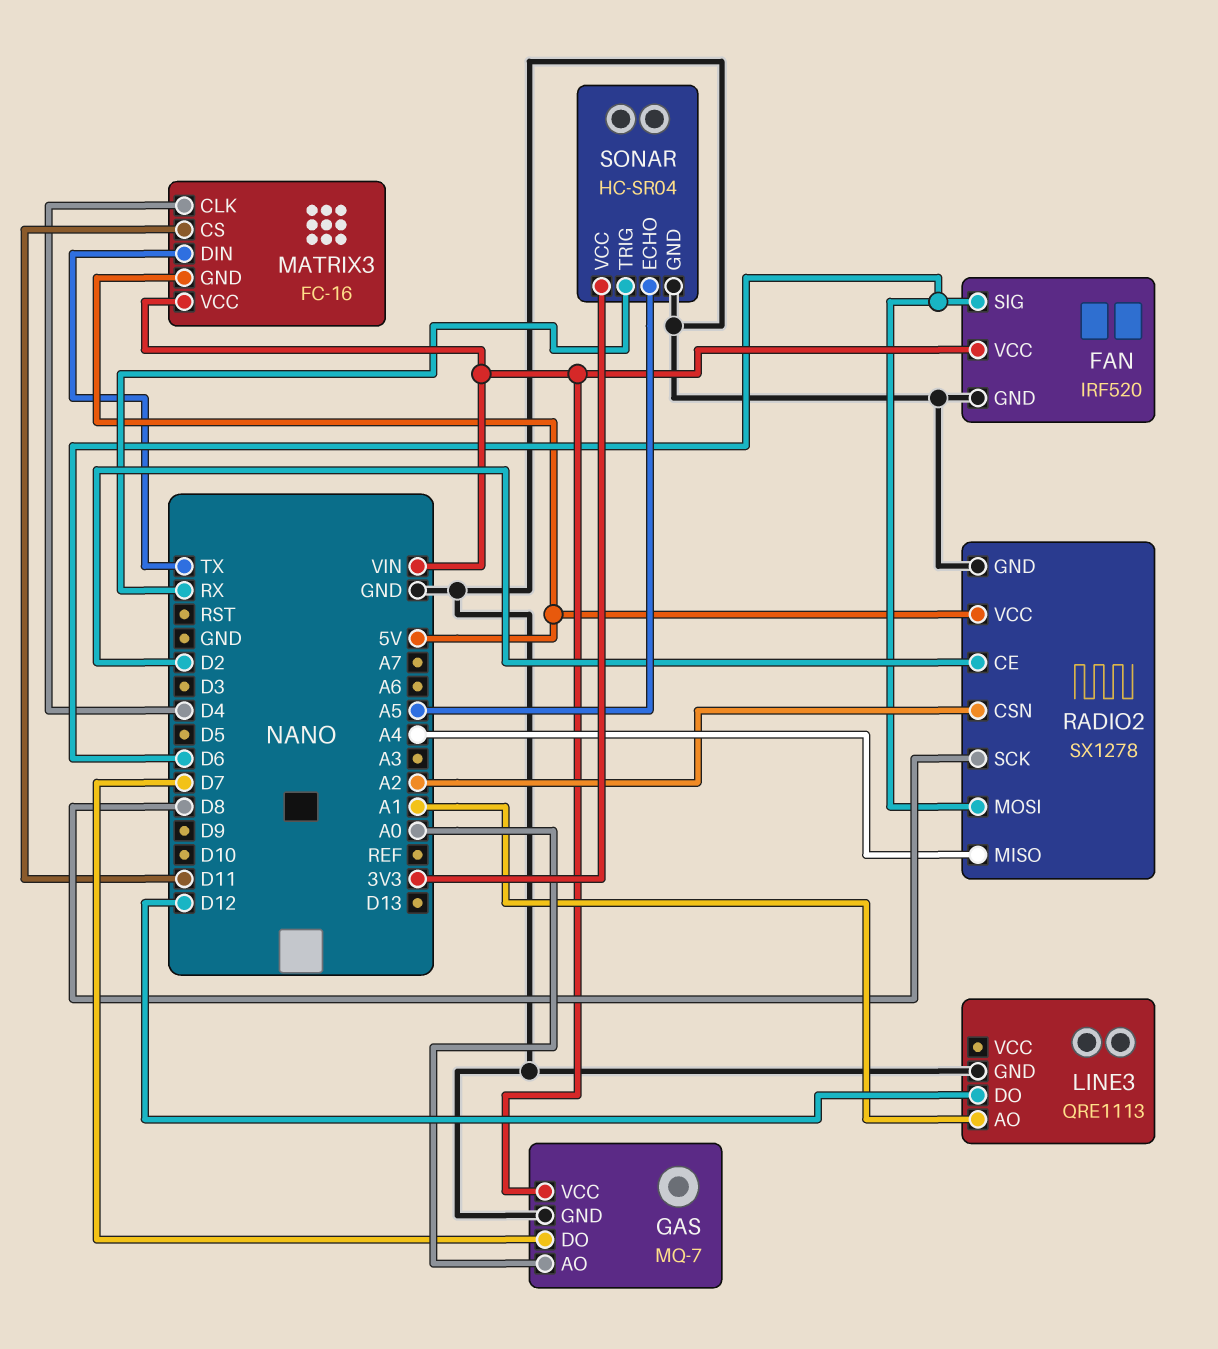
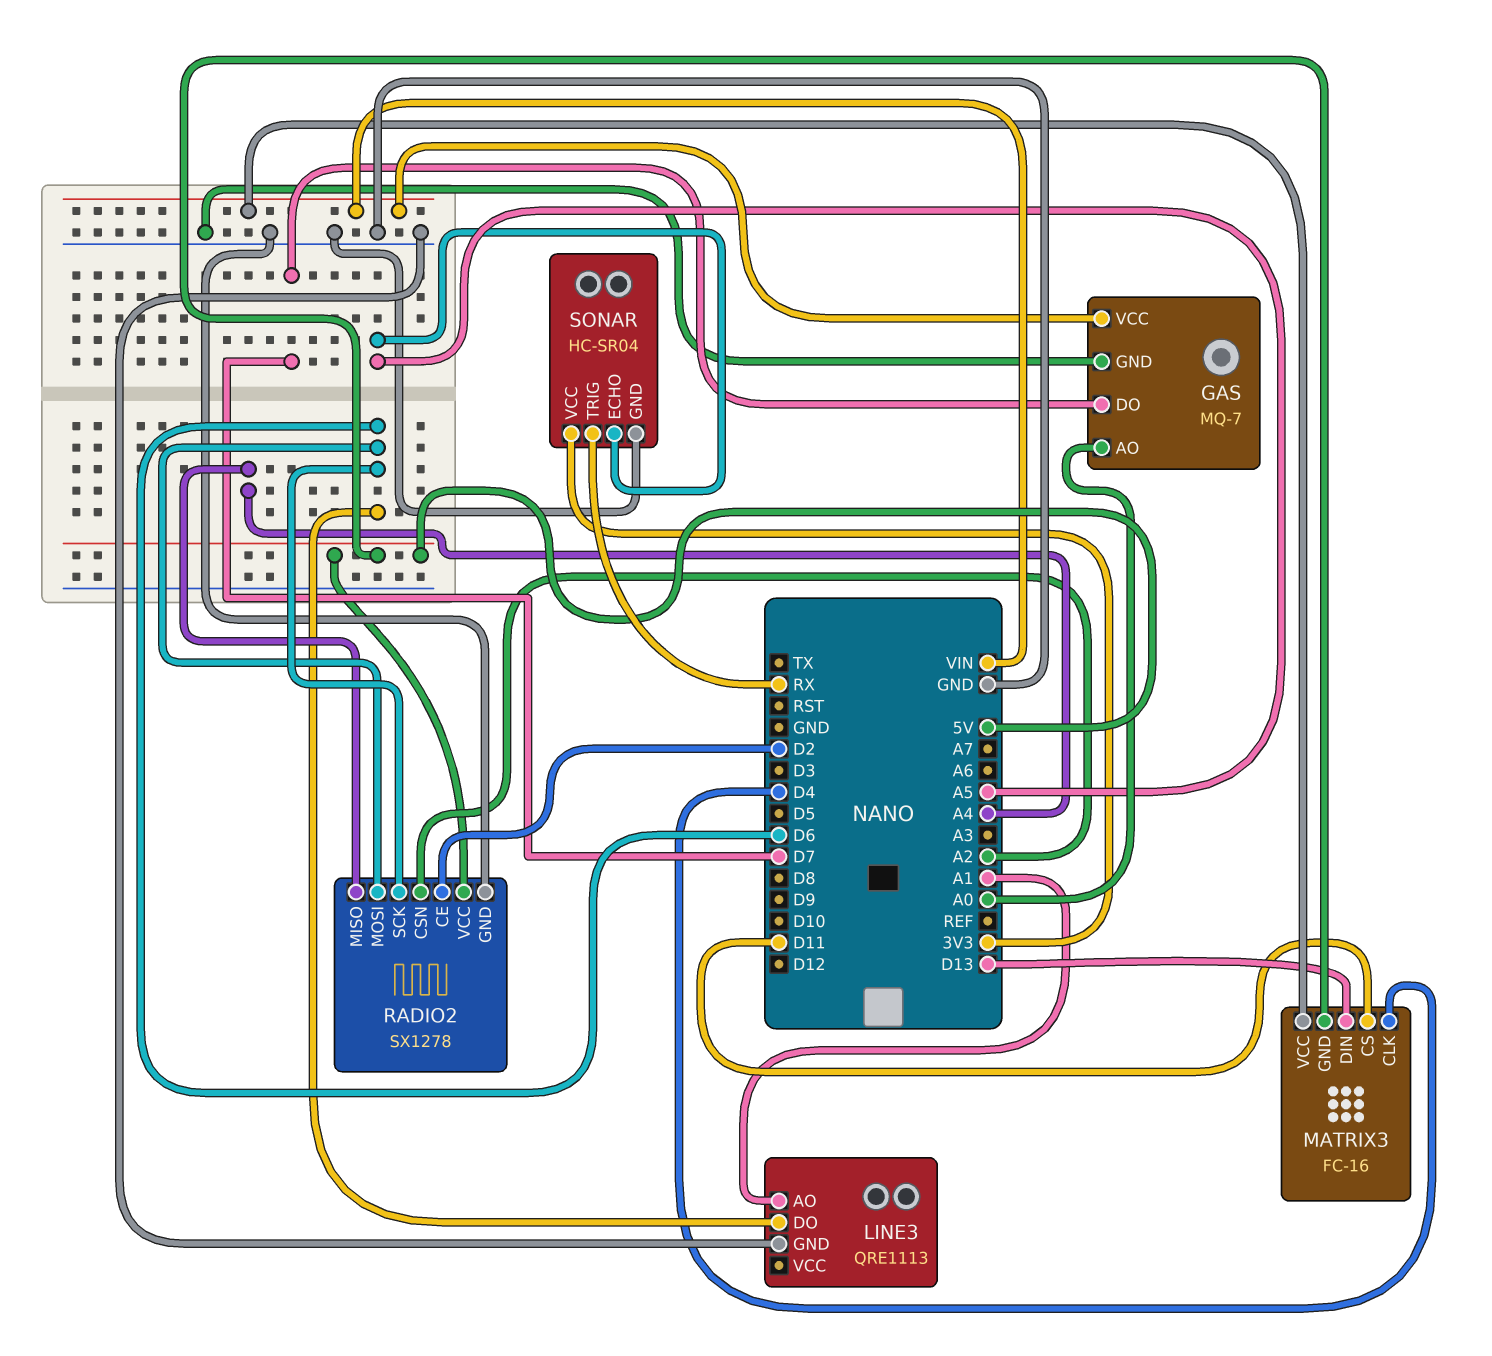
FAN: IRF520 -> none
FAN pin GND: GND -> none
FAN pin SIG: D6 -> none
FAN pin VCC: VIN -> none
LINE3 pin DO: D12 -> D6
MATRIX3 pin DIN: TX -> D13
RADIO2 pin SCK: D8 -> D6

